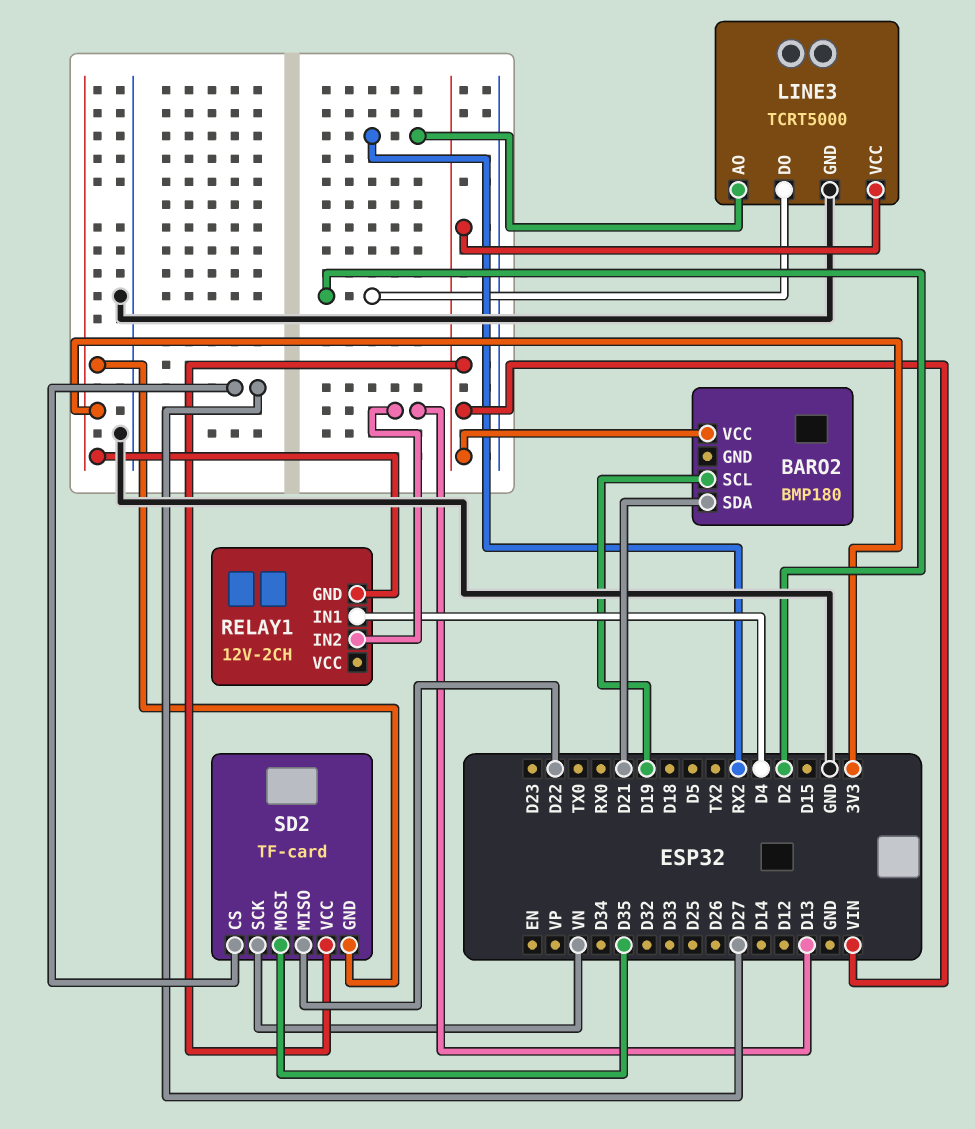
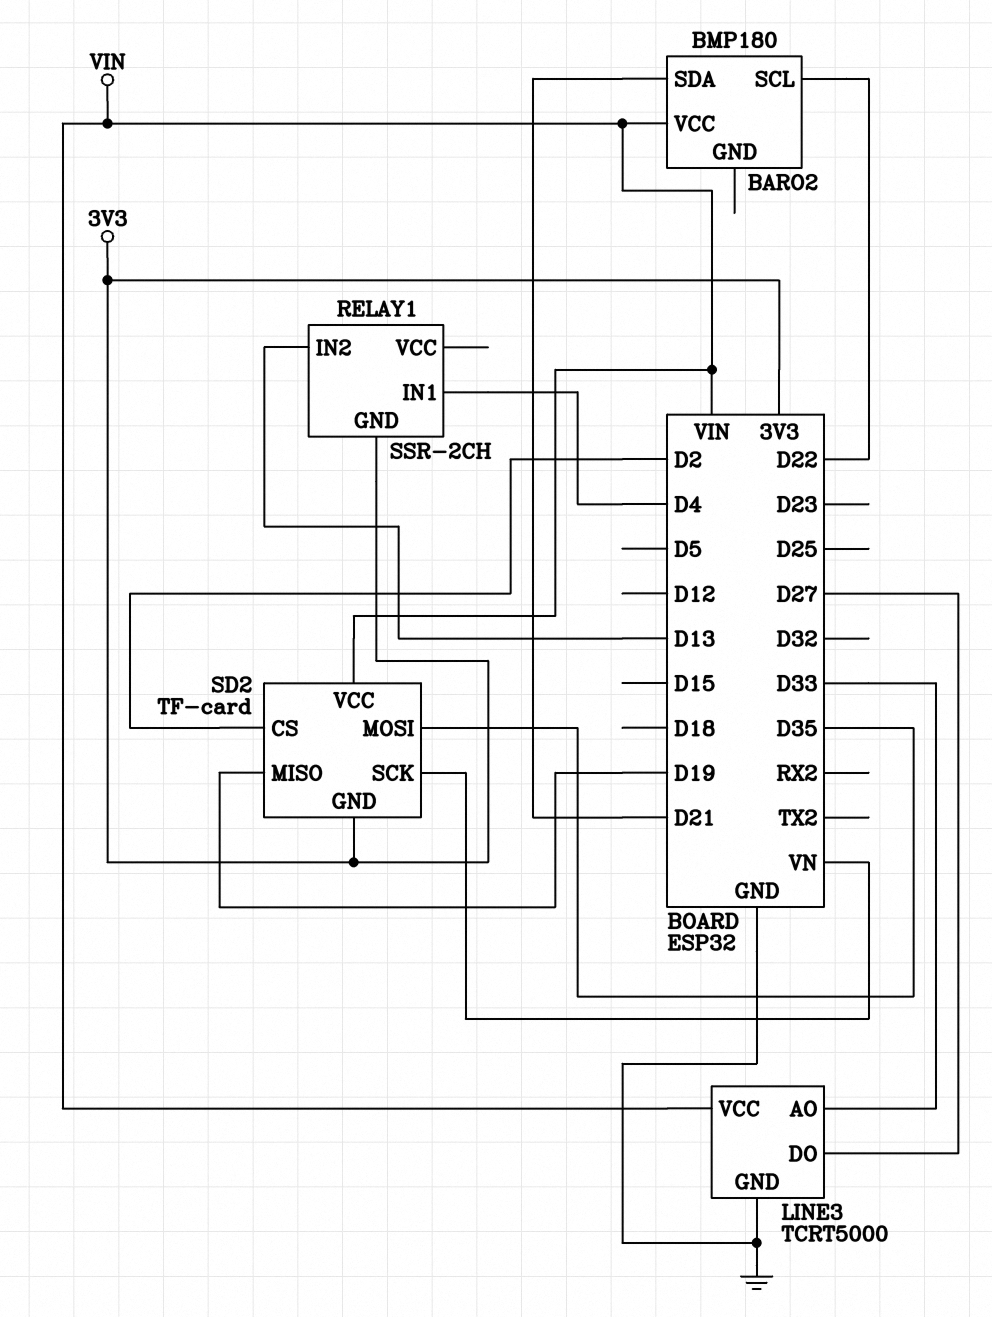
BARO2 pin SCL: D19 -> D22
LINE3 pin AO: RX2 -> D33
LINE3 pin DO: D2 -> D27
RELAY1: 12V-2CH -> SSR-2CH
SD2 pin CS: D27 -> D2
SD2 pin MISO: D22 -> D19

